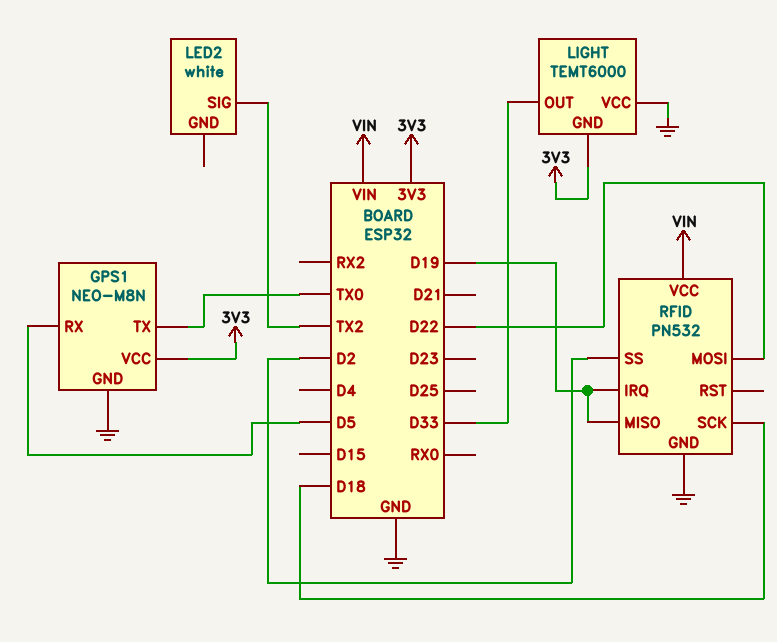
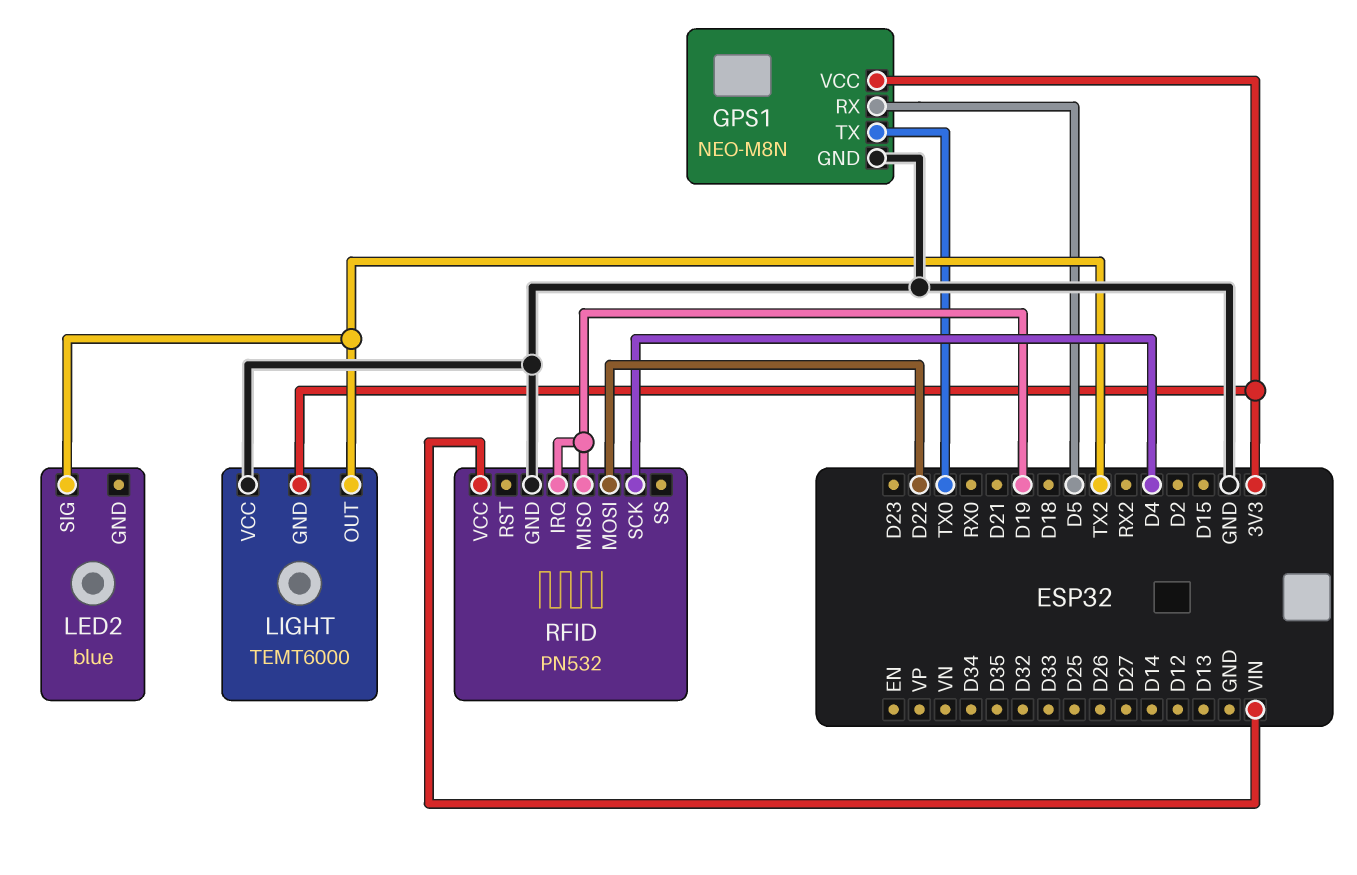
LED2: white -> blue
LIGHT pin OUT: D33 -> TX2
RFID pin SCK: D18 -> D4
RFID pin SS: D2 -> none

